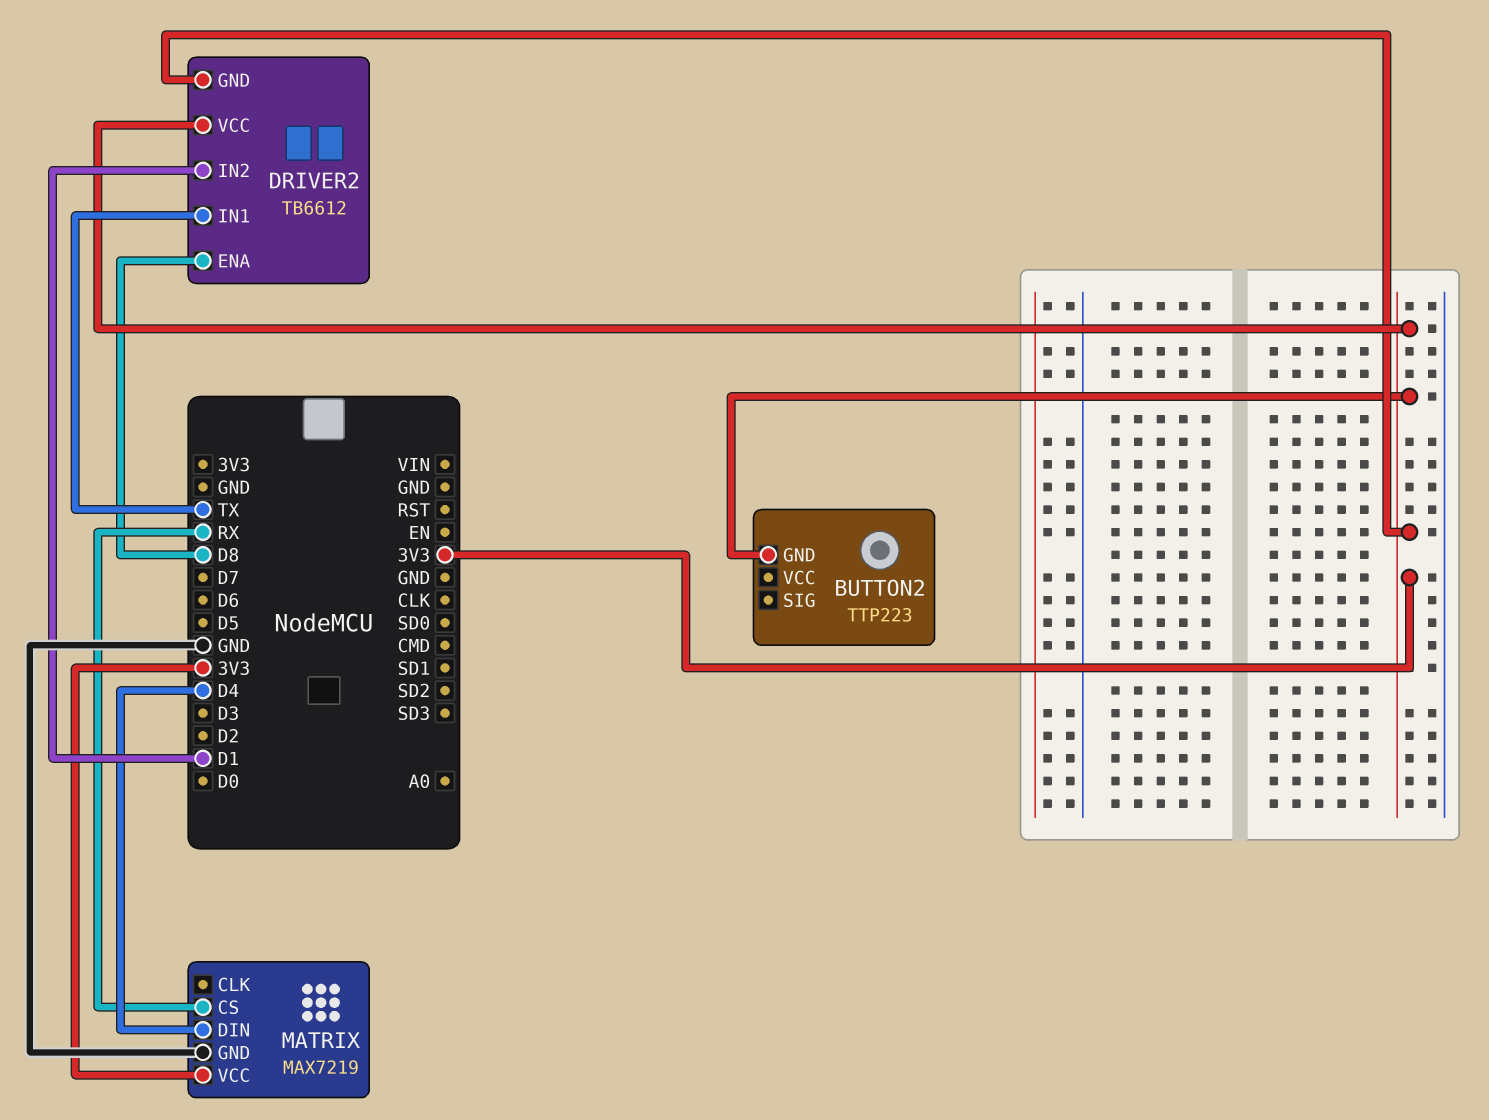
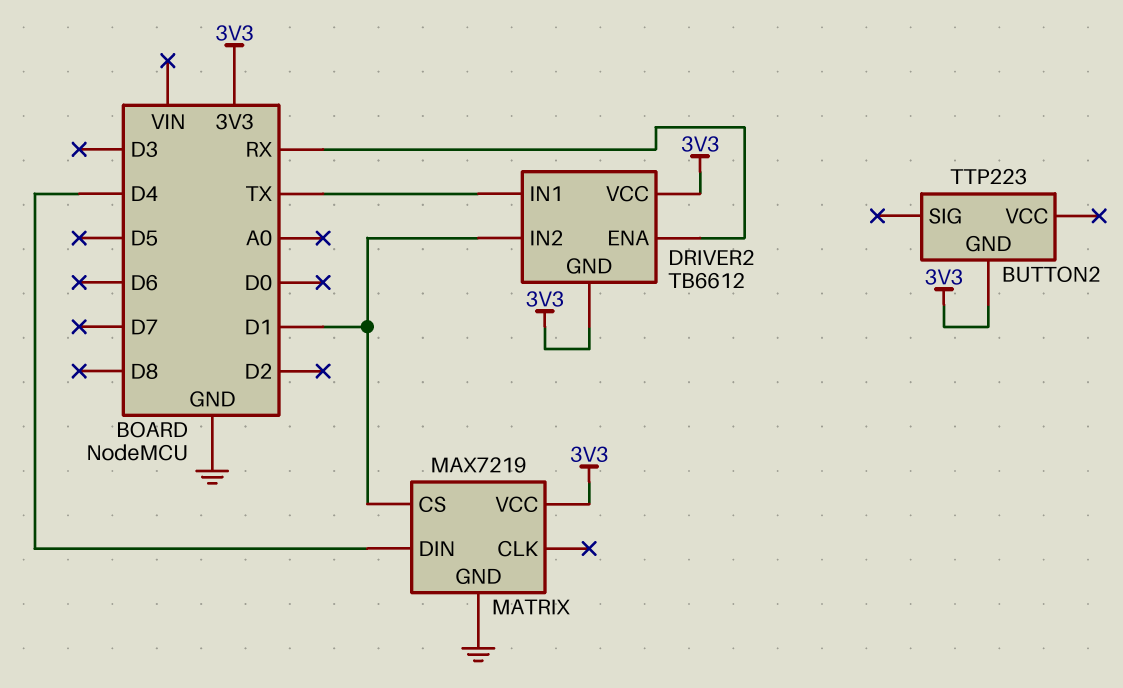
DRIVER2 pin ENA: D8 -> RX
MATRIX pin CS: RX -> D1

